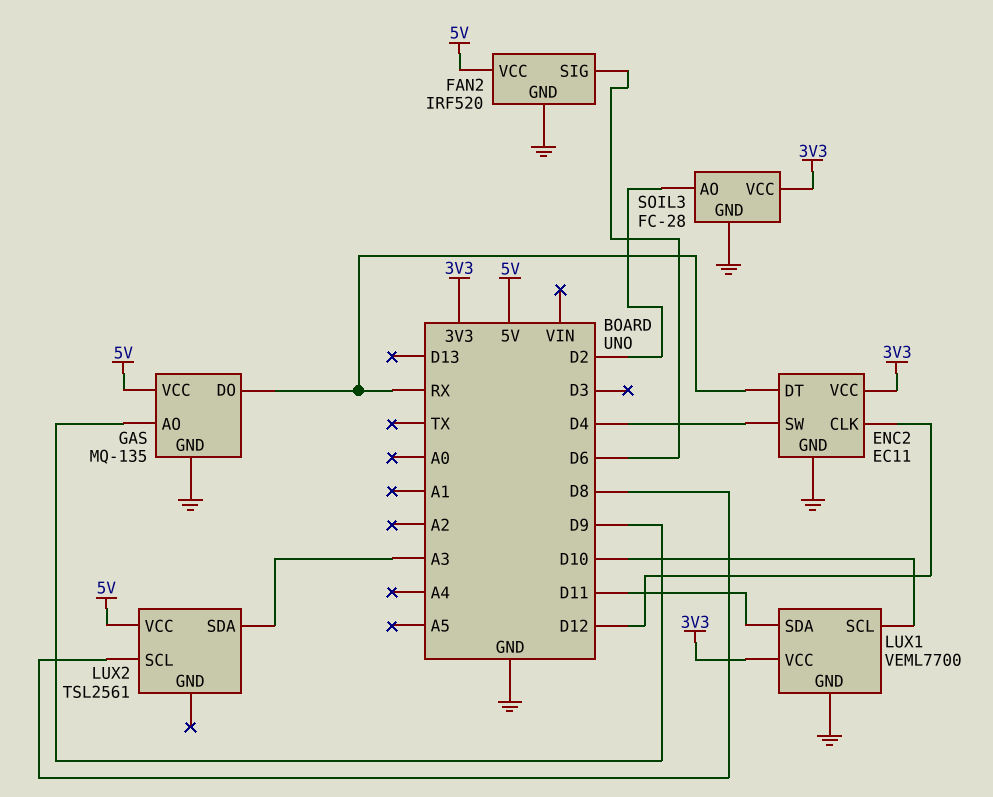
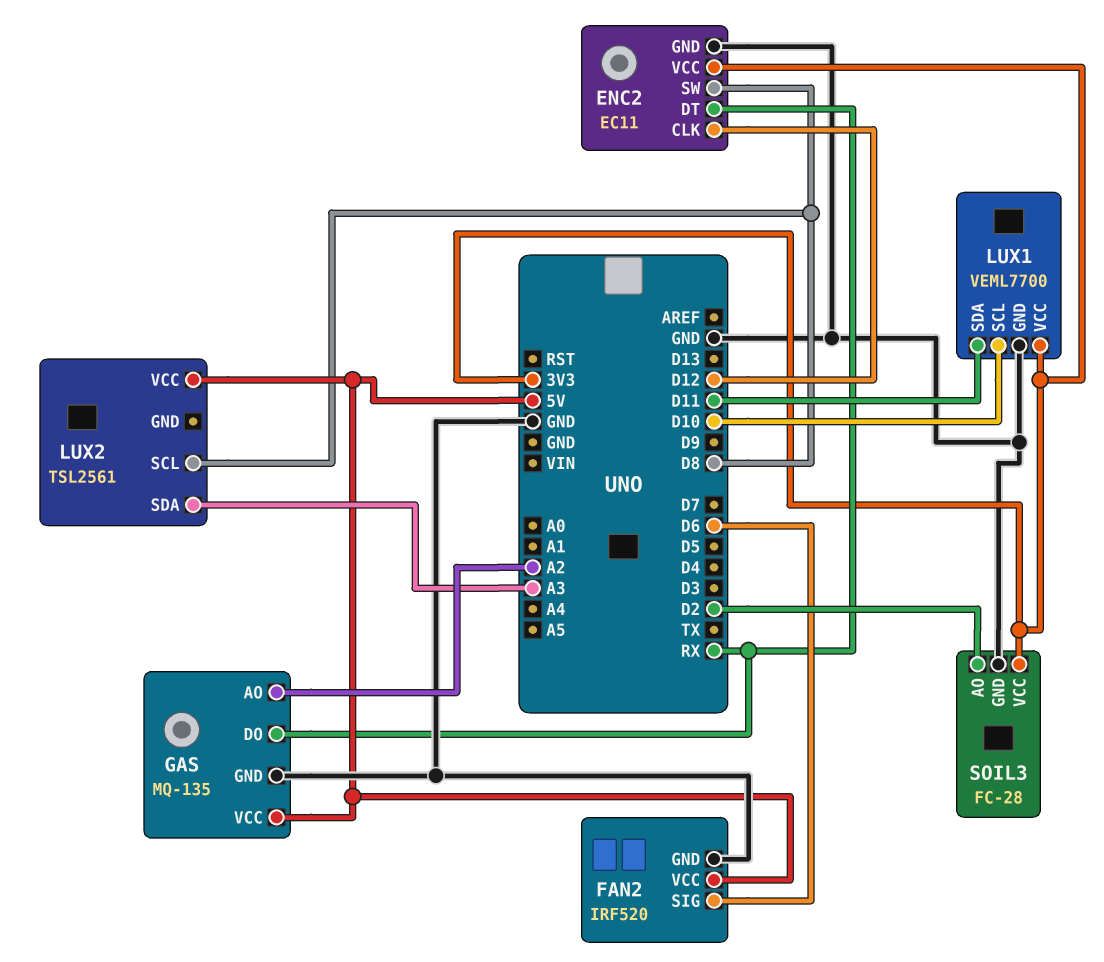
ENC2 pin SW: D4 -> D8
GAS pin AO: D9 -> A2

